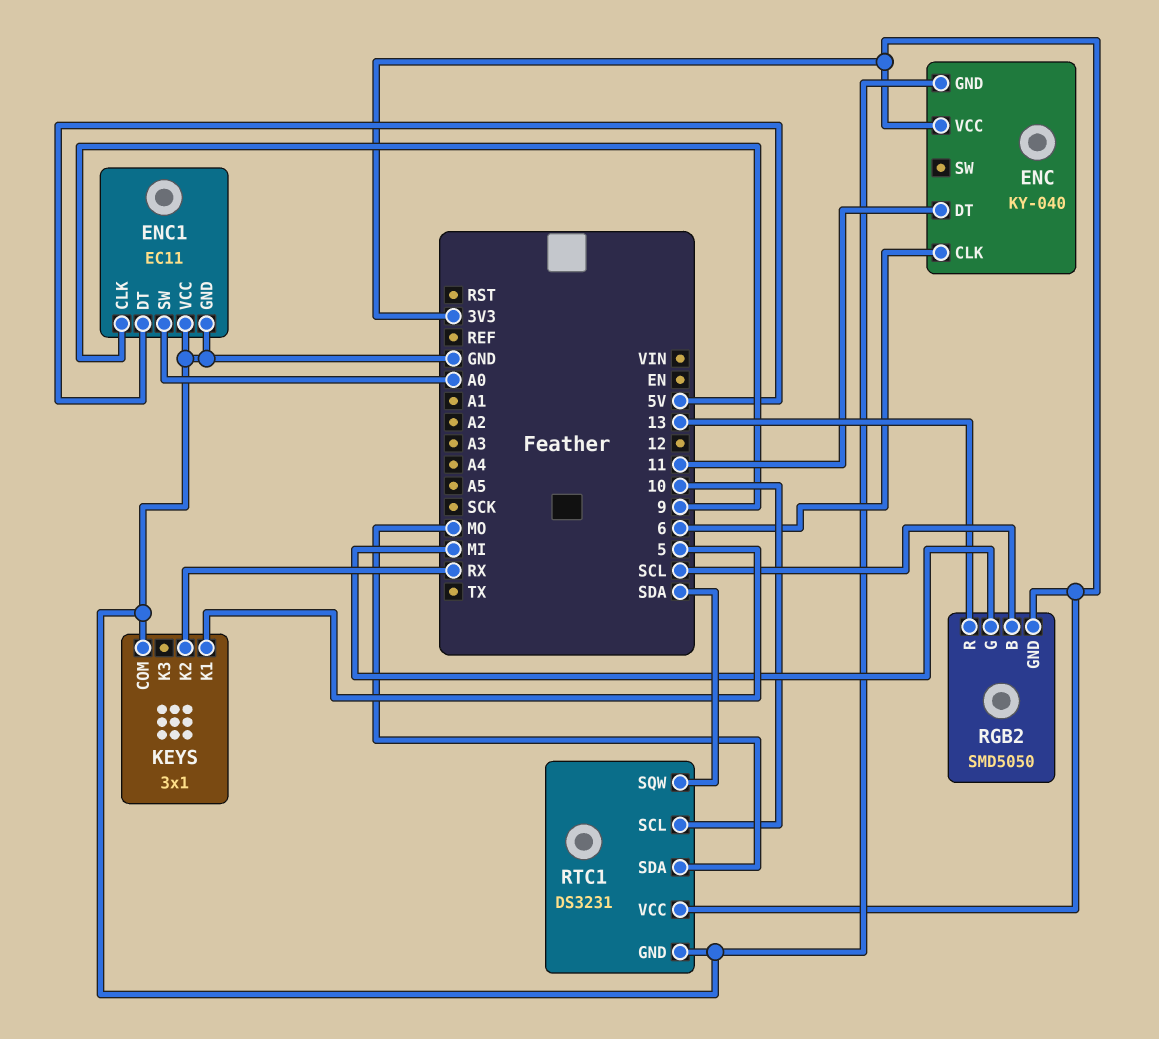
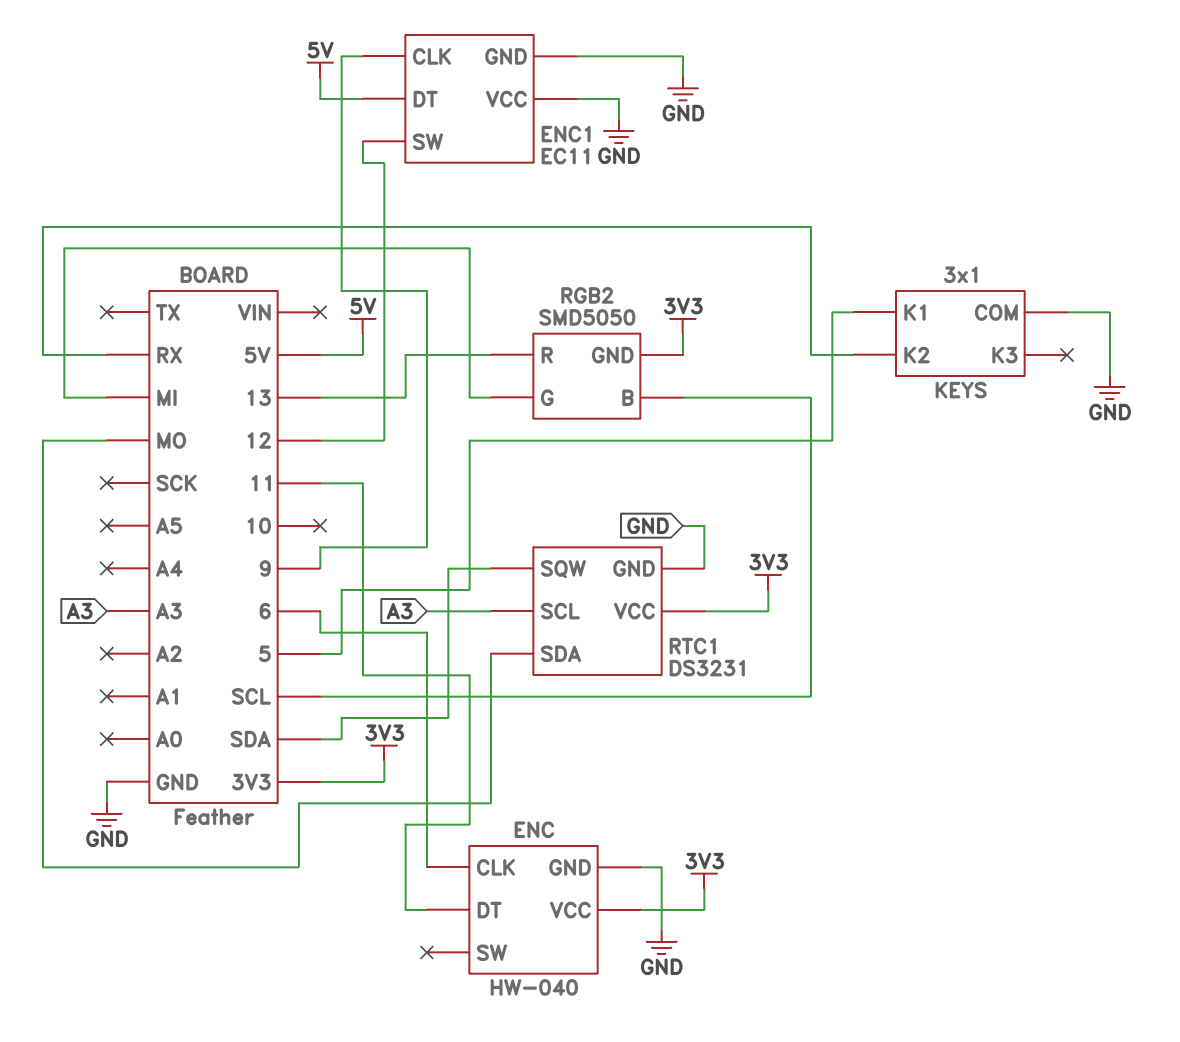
ENC: KY-040 -> HW-040
ENC1 pin SW: A0 -> 12
RTC1 pin SCL: 10 -> A3

